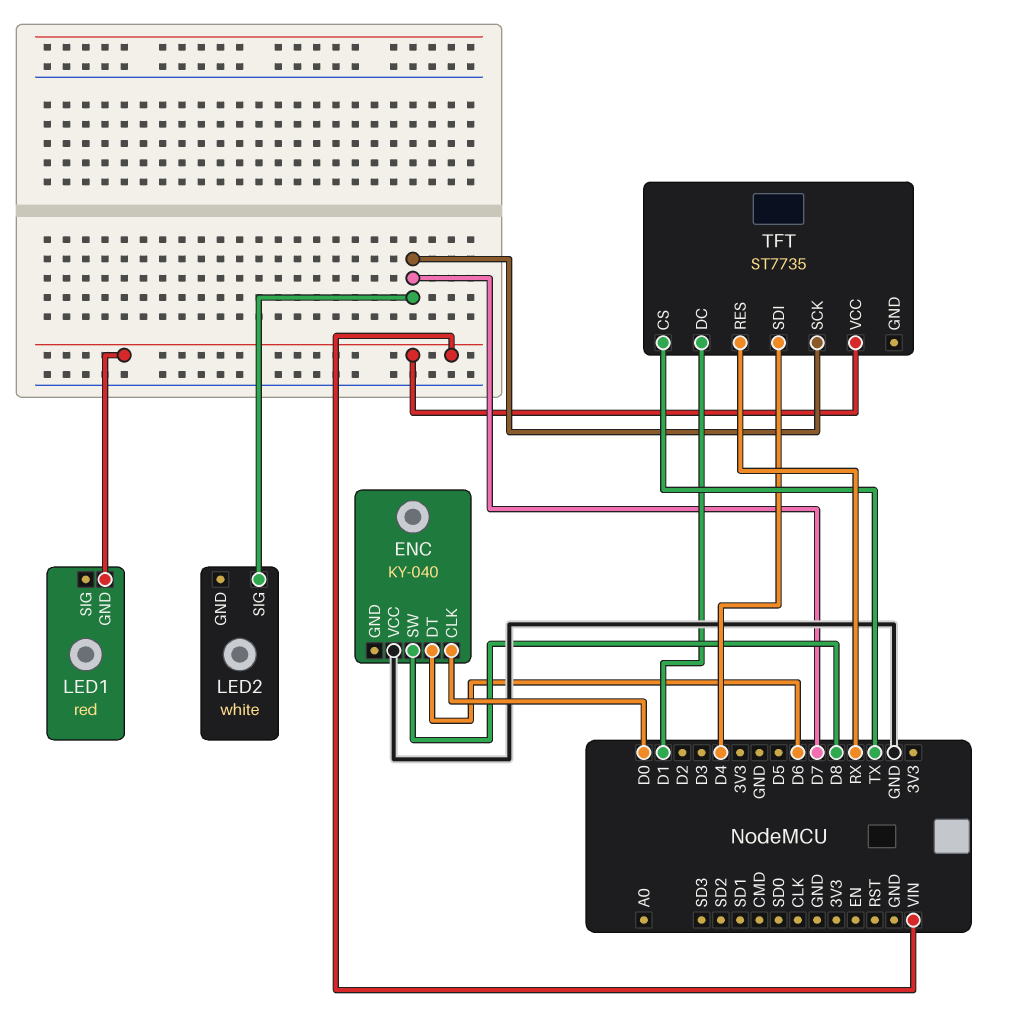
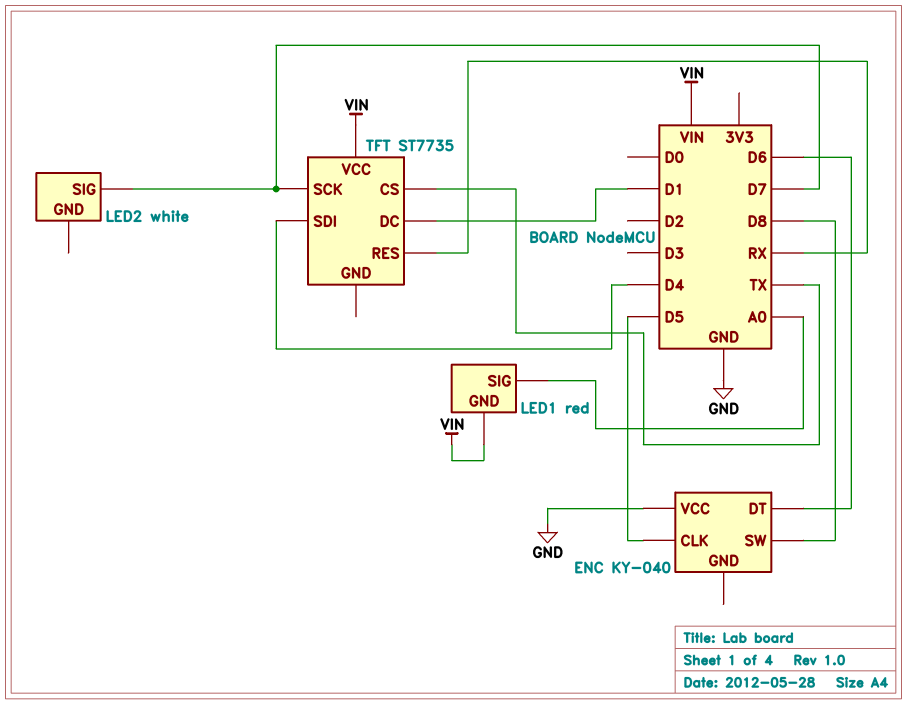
ENC pin CLK: D0 -> D5
LED1 pin SIG: none -> A0

